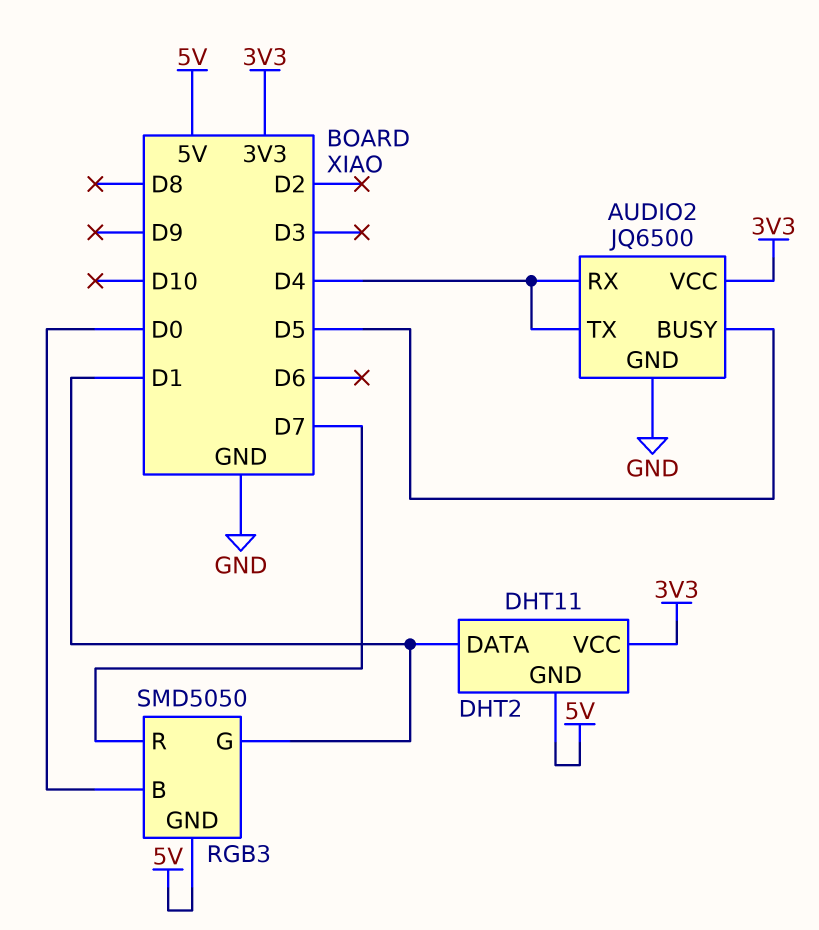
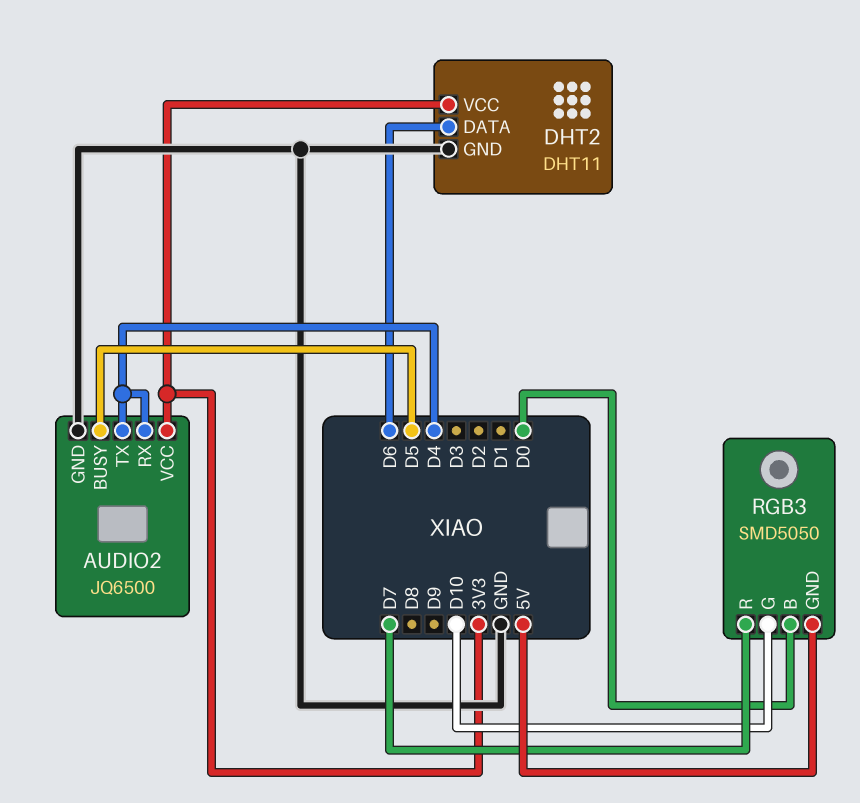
DHT2 pin DATA: D1 -> D6
DHT2 pin GND: 5V -> GND
RGB3 pin G: D1 -> D10

